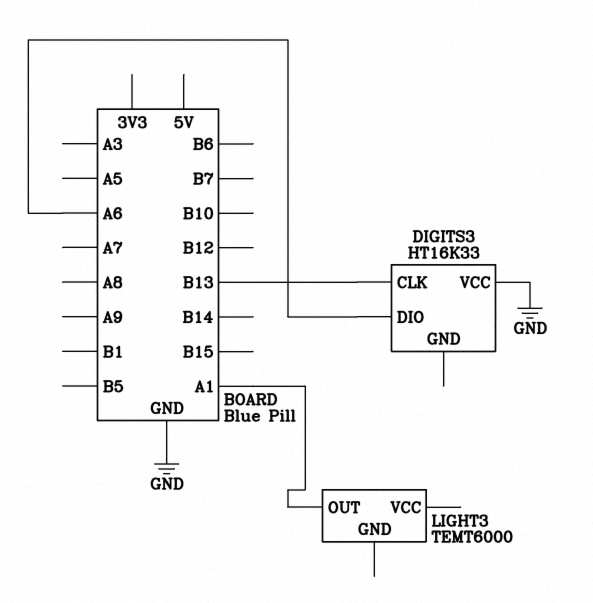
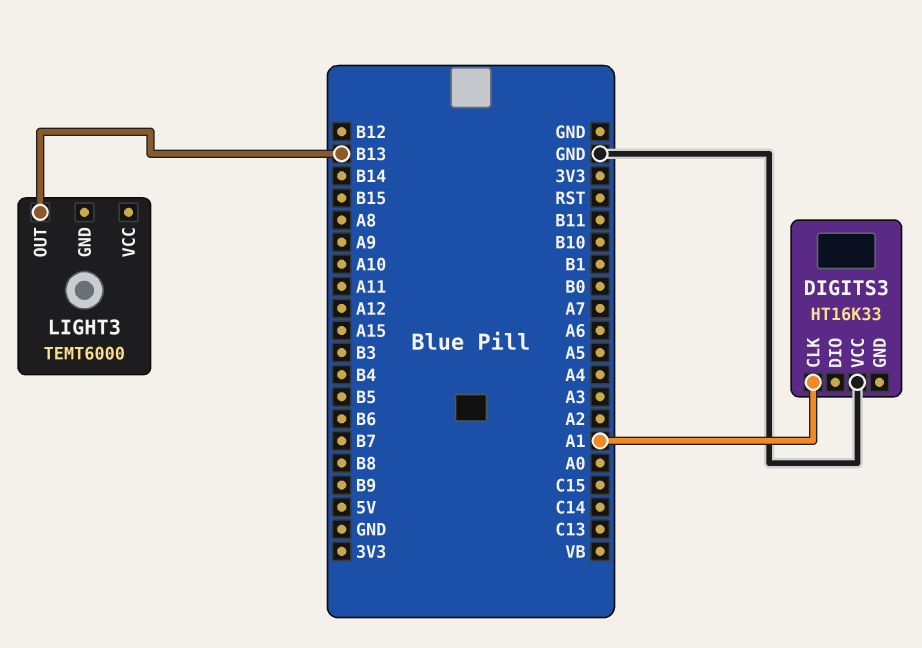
DIGITS3 pin CLK: B13 -> A1
DIGITS3 pin DIO: A6 -> none
LIGHT3 pin OUT: A1 -> B13

